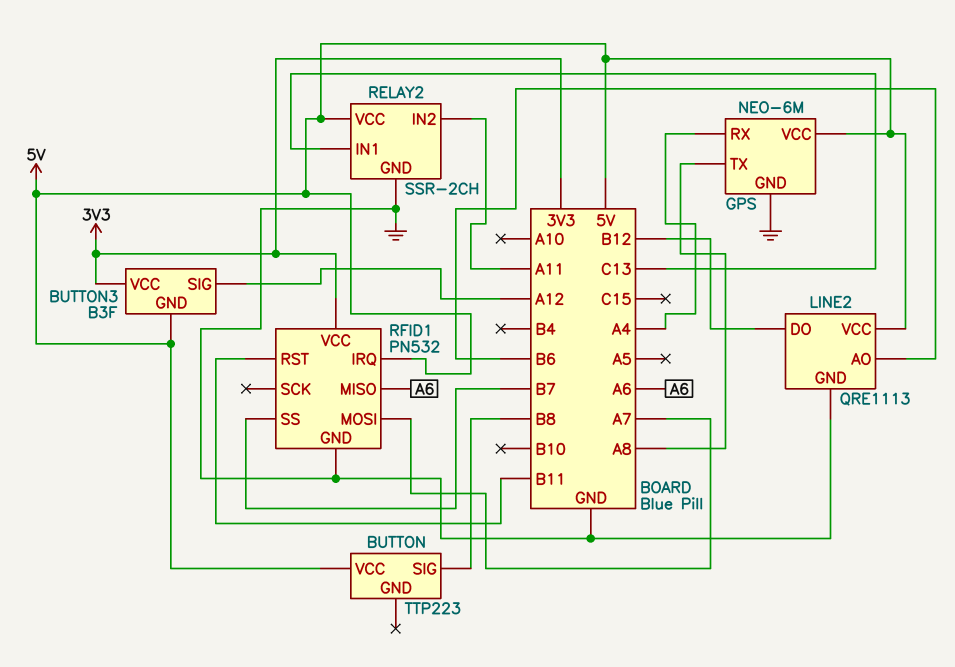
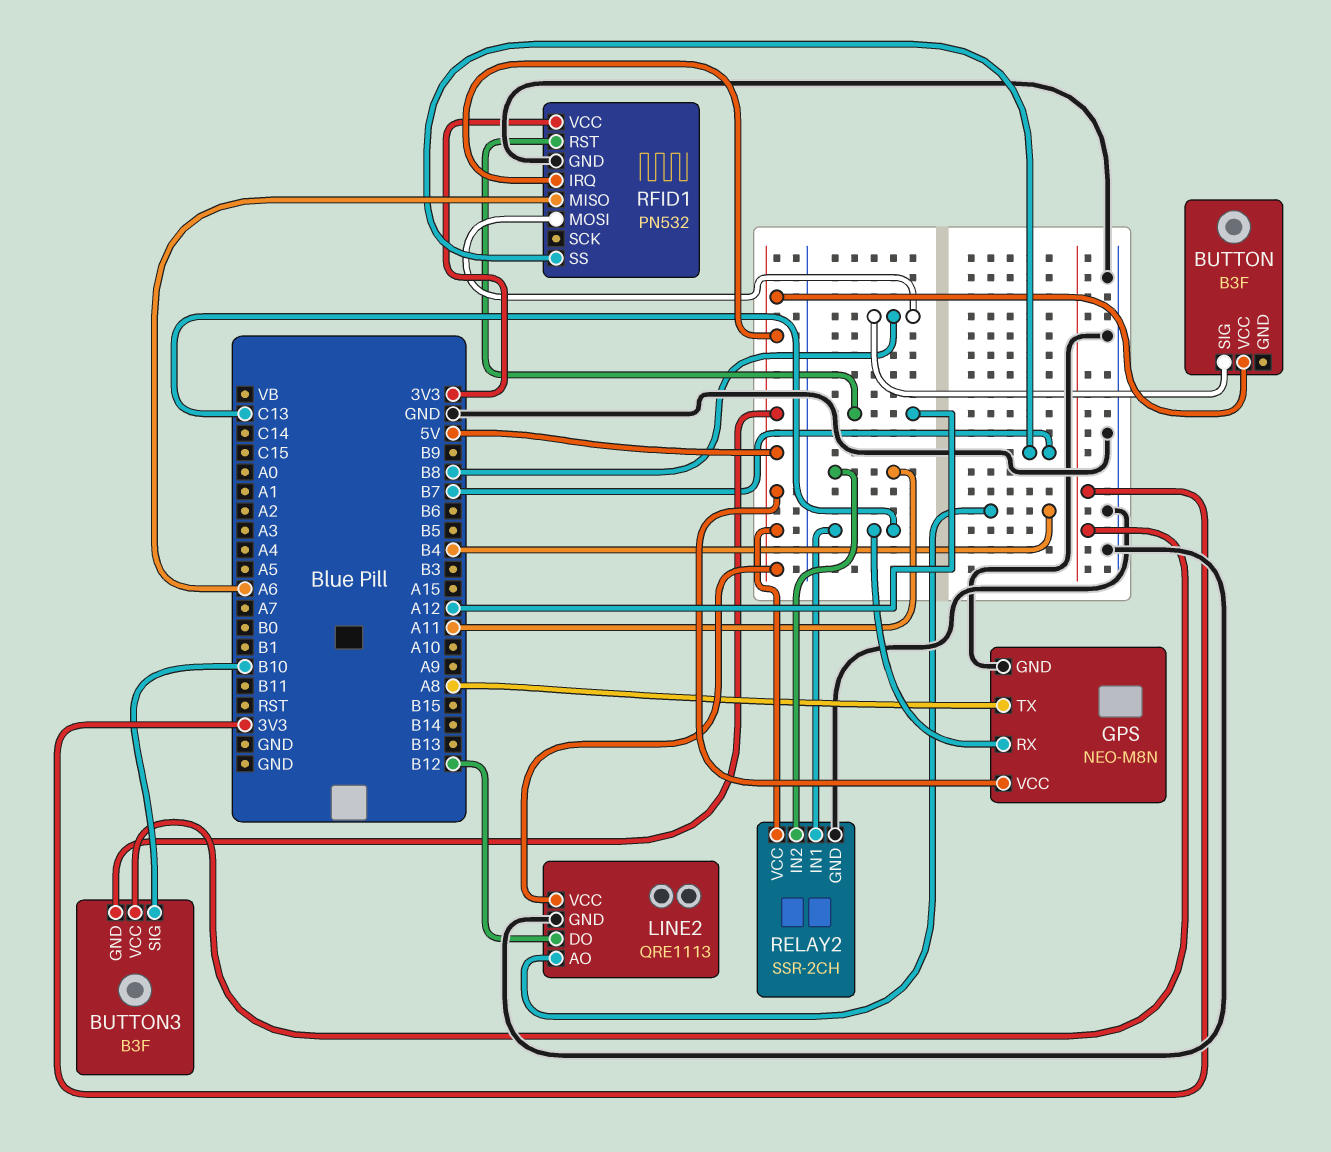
BUTTON: TTP223 -> B3F
BUTTON3 pin SIG: A12 -> B10
GPS: NEO-6M -> NEO-M8N
GPS pin RX: A4 -> C13
LINE2 pin AO: B6 -> B4
RFID1 pin MOSI: A7 -> B8
RFID1 pin RST: B11 -> A12

